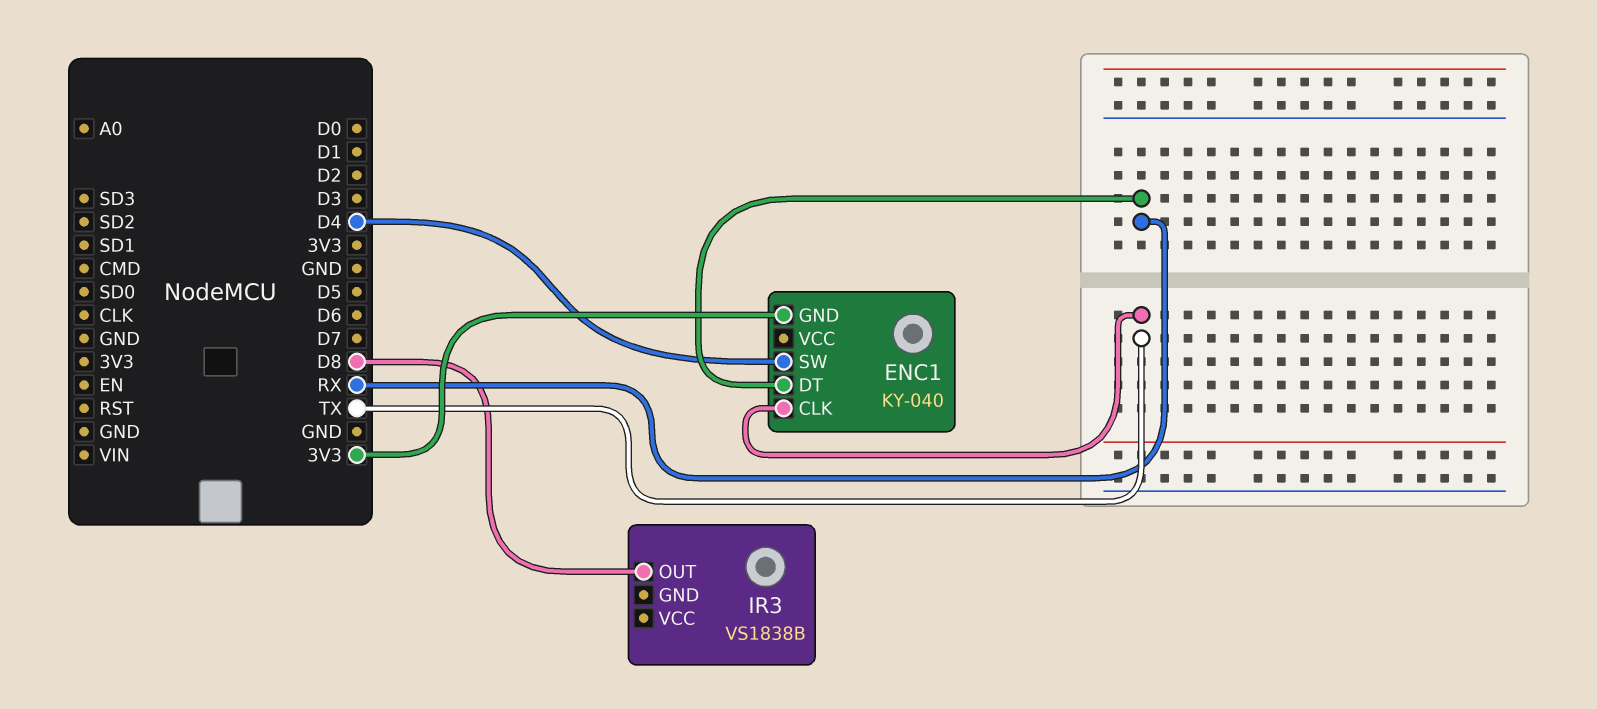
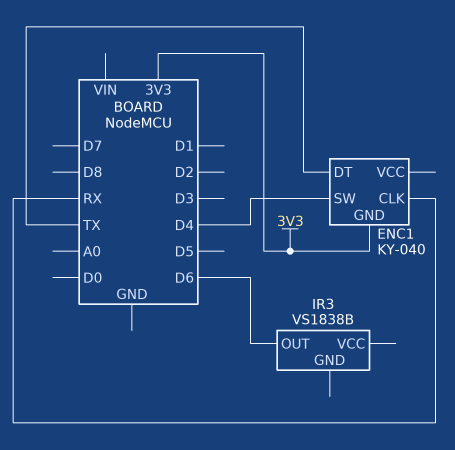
ENC1 pin CLK: TX -> RX
ENC1 pin DT: RX -> TX
IR3 pin OUT: D8 -> D6

